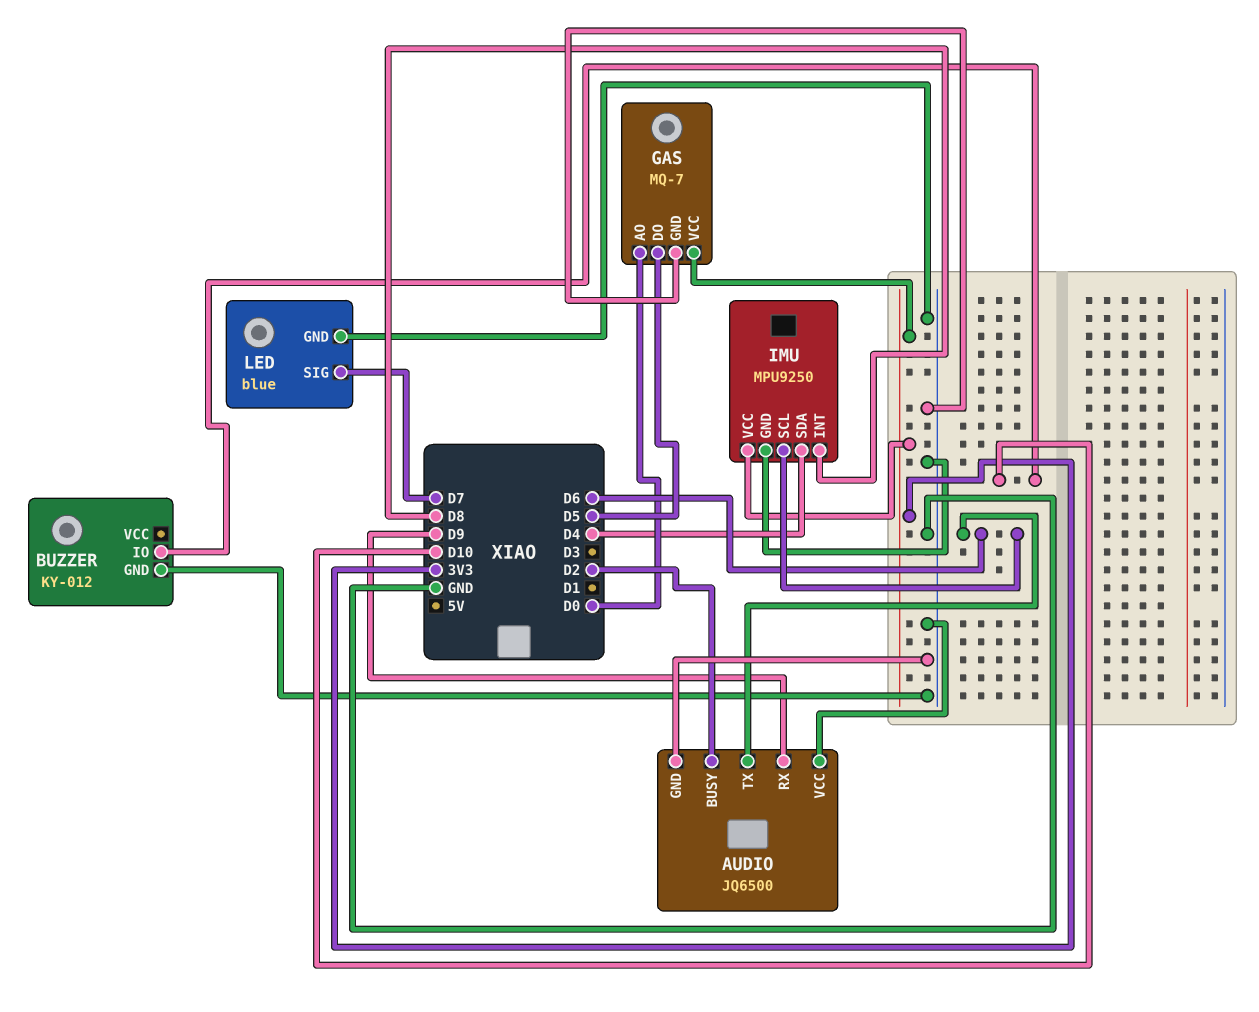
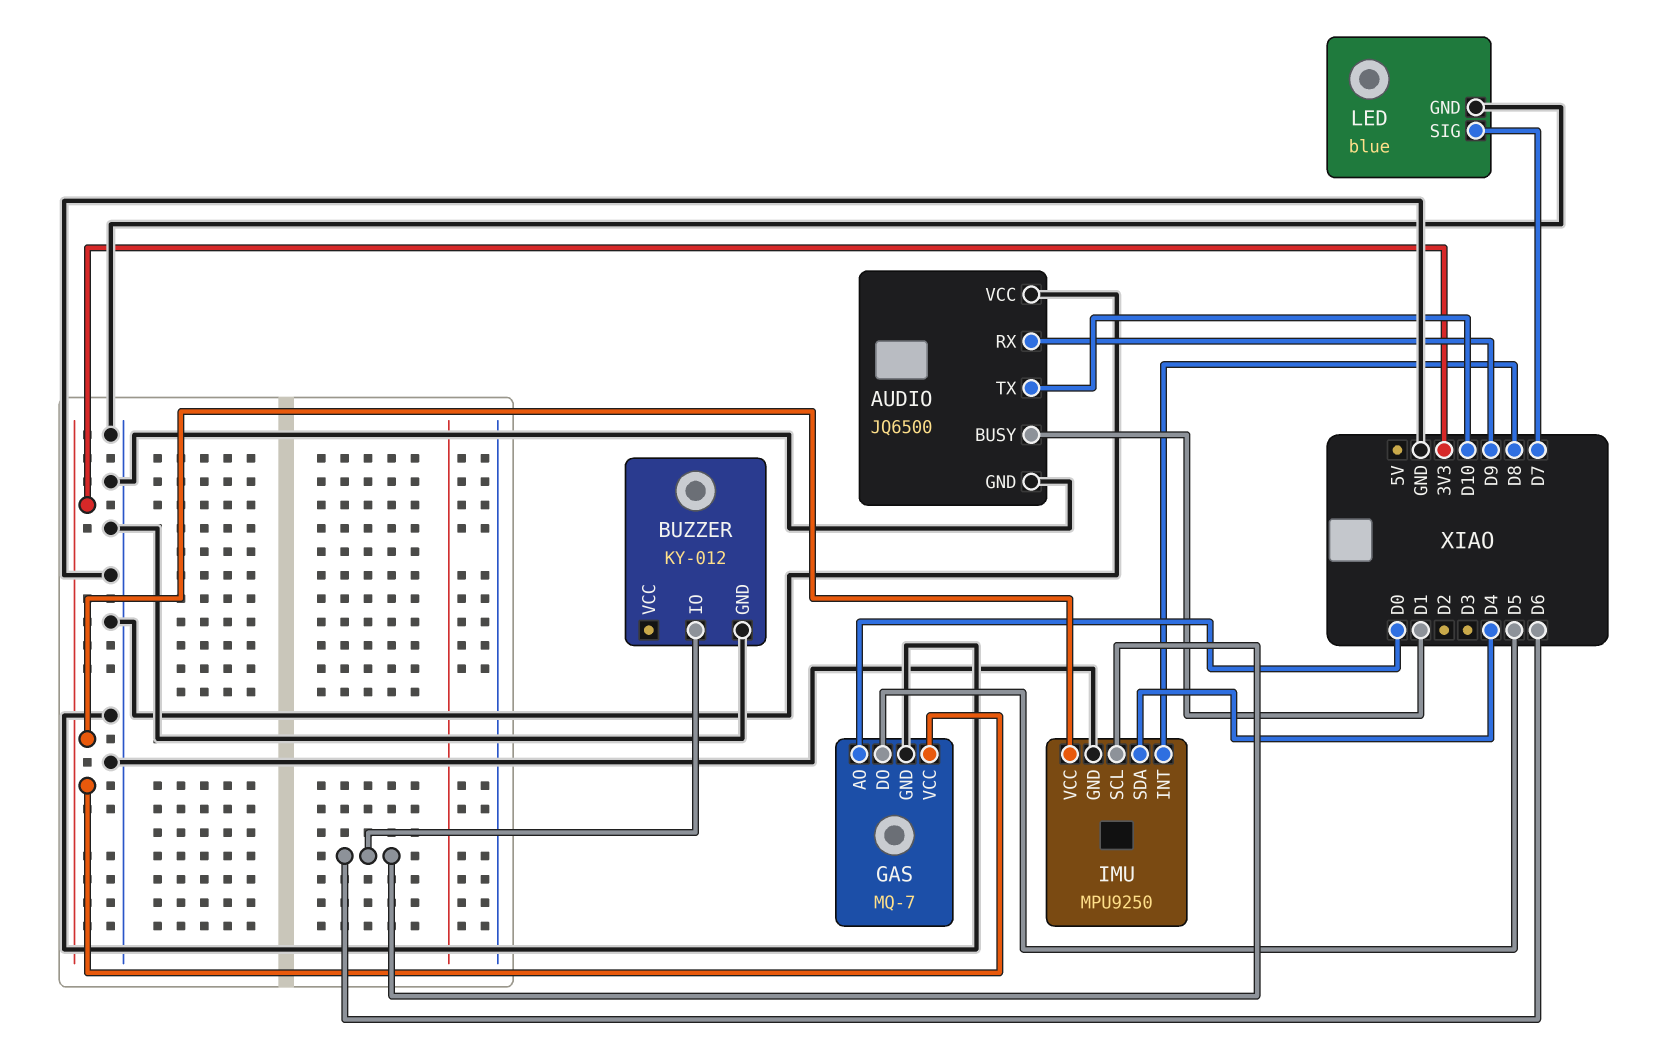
AUDIO pin BUSY: D2 -> D1
AUDIO pin TX: D6 -> D10
BUZZER pin IO: D10 -> D6

